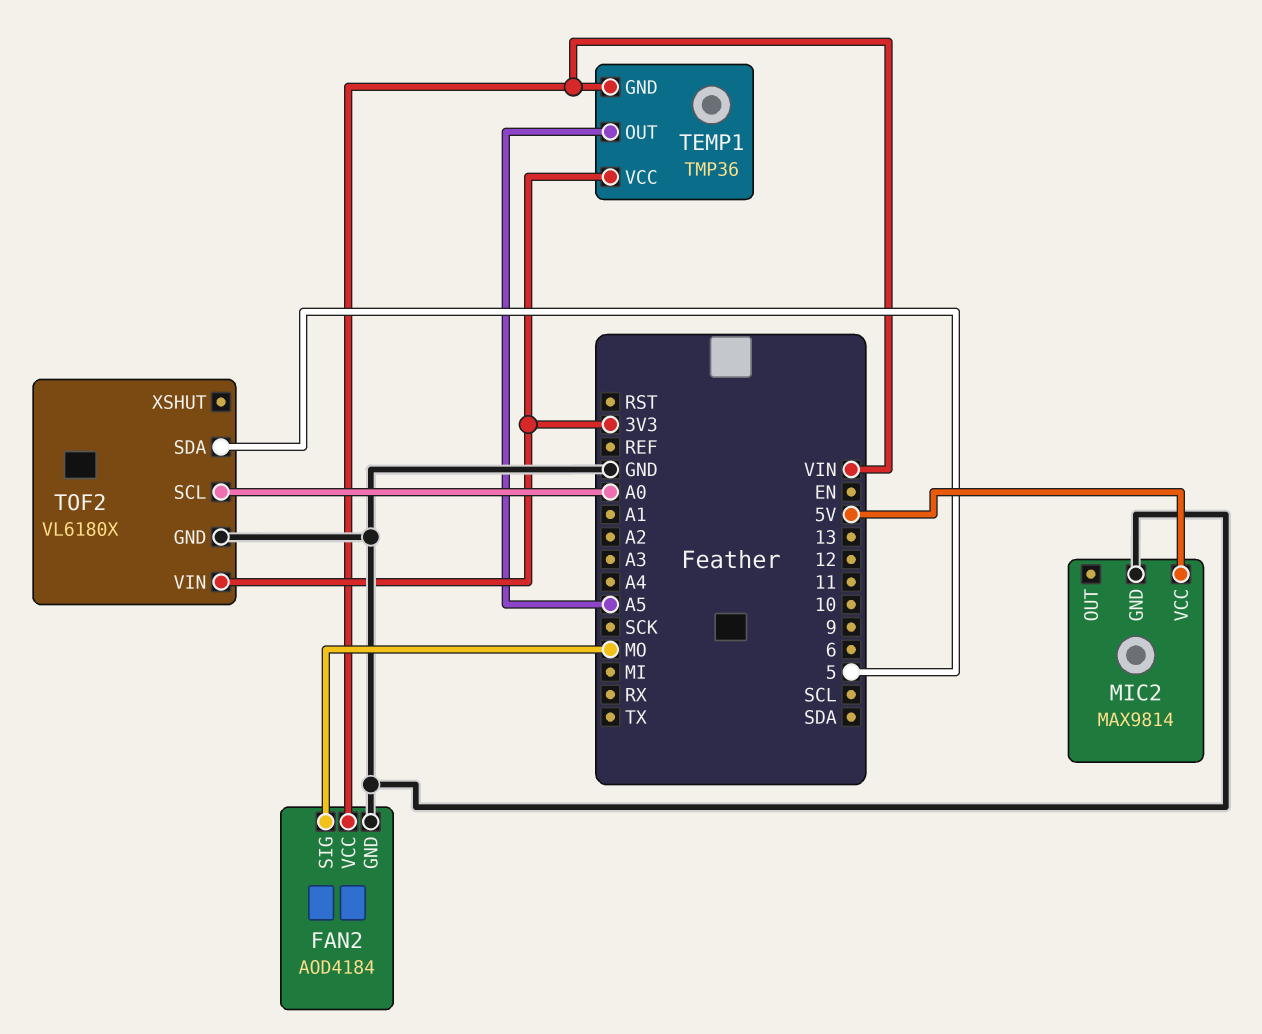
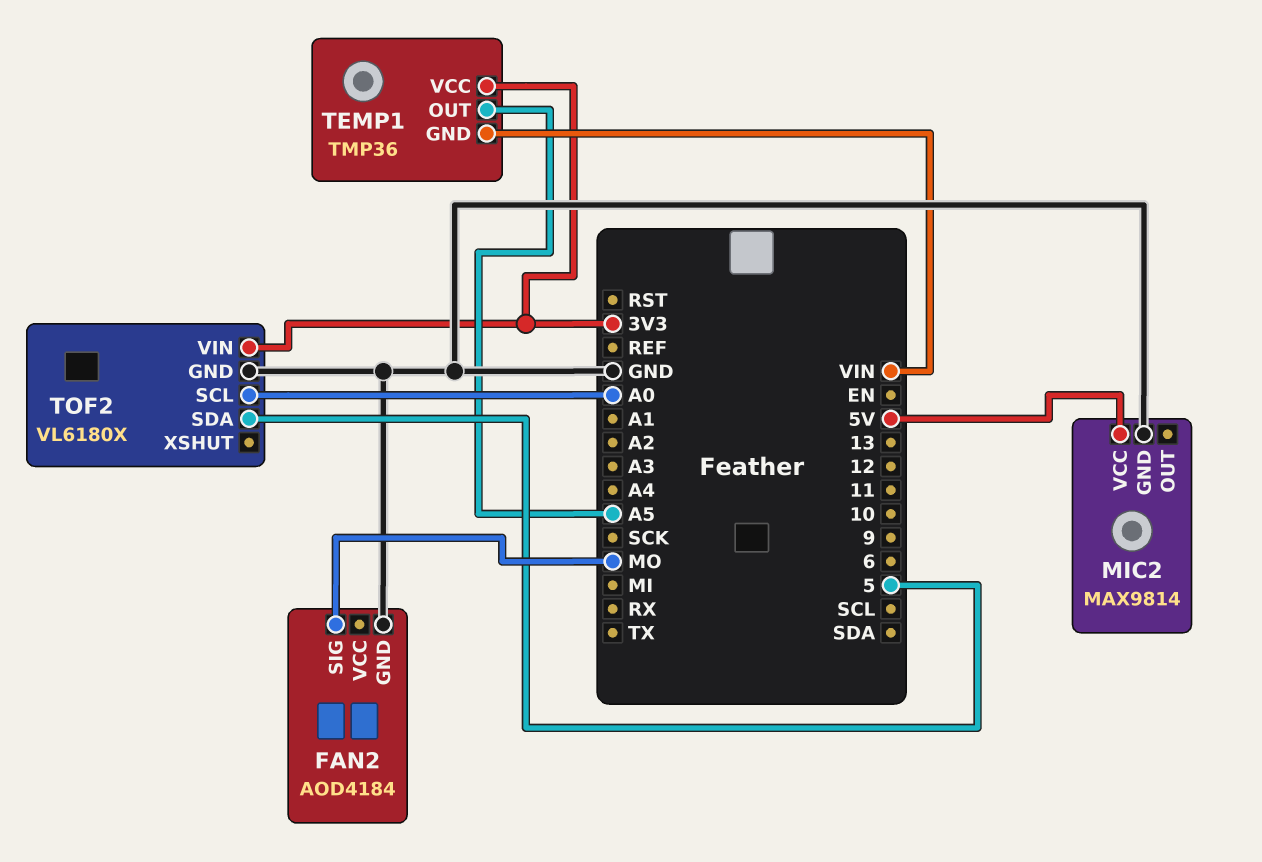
FAN2 pin VCC: VIN -> none

